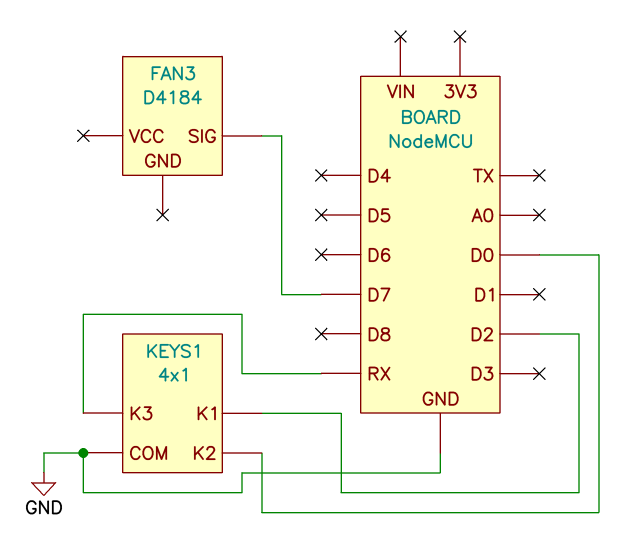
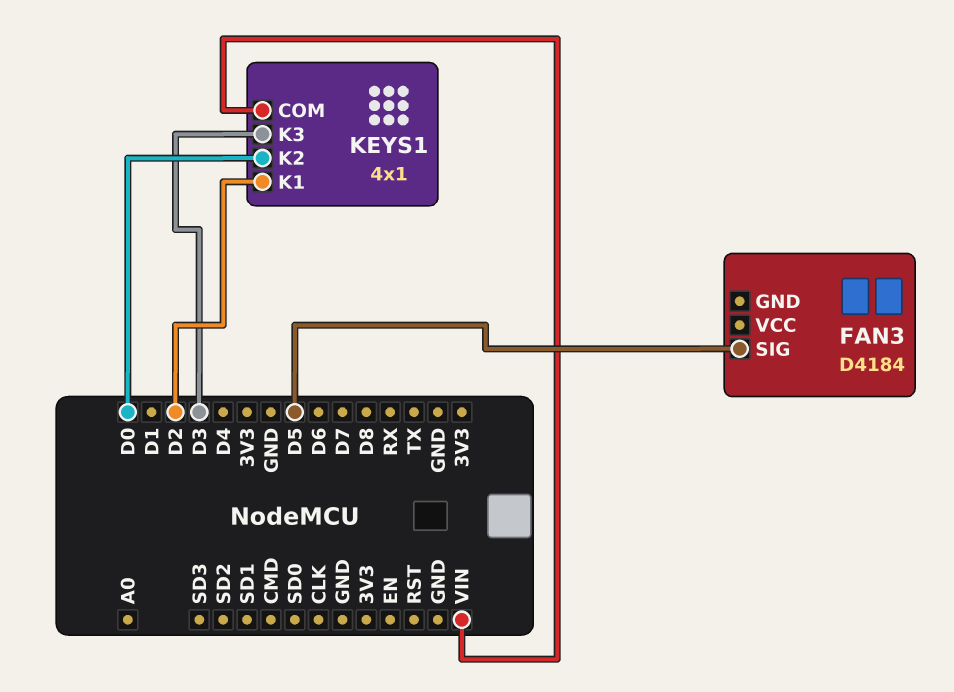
FAN3 pin SIG: D7 -> D5
KEYS1 pin COM: GND -> VIN
KEYS1 pin K3: RX -> D3

